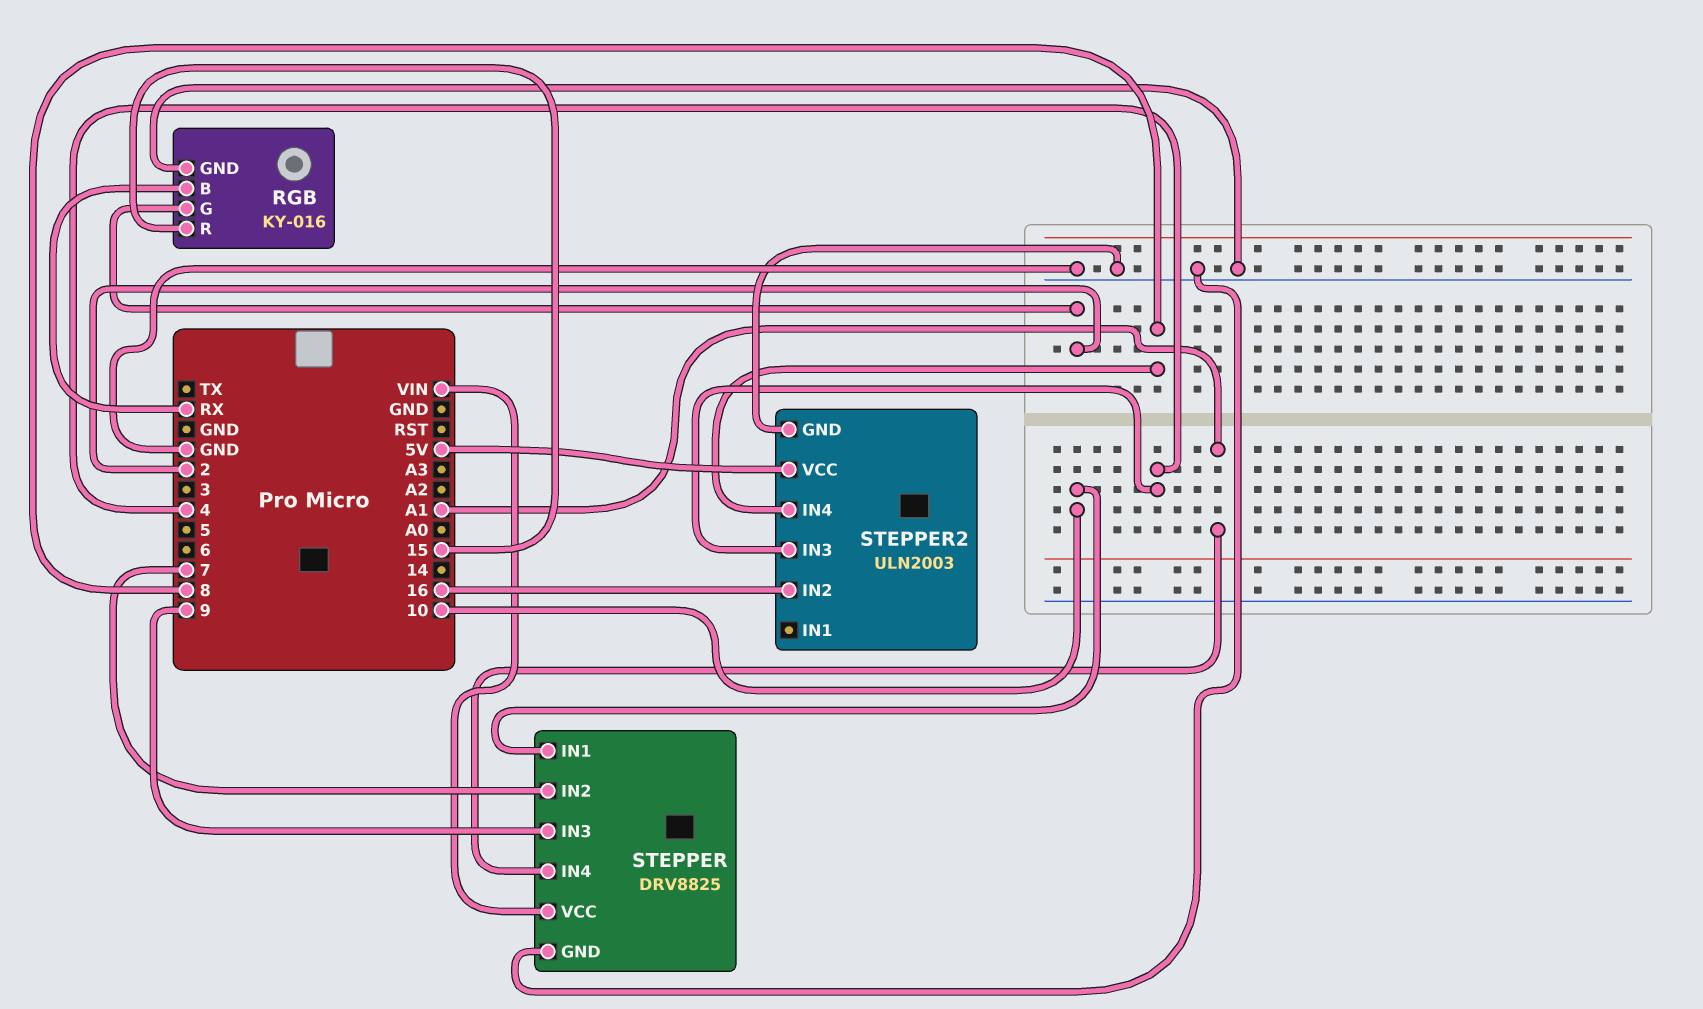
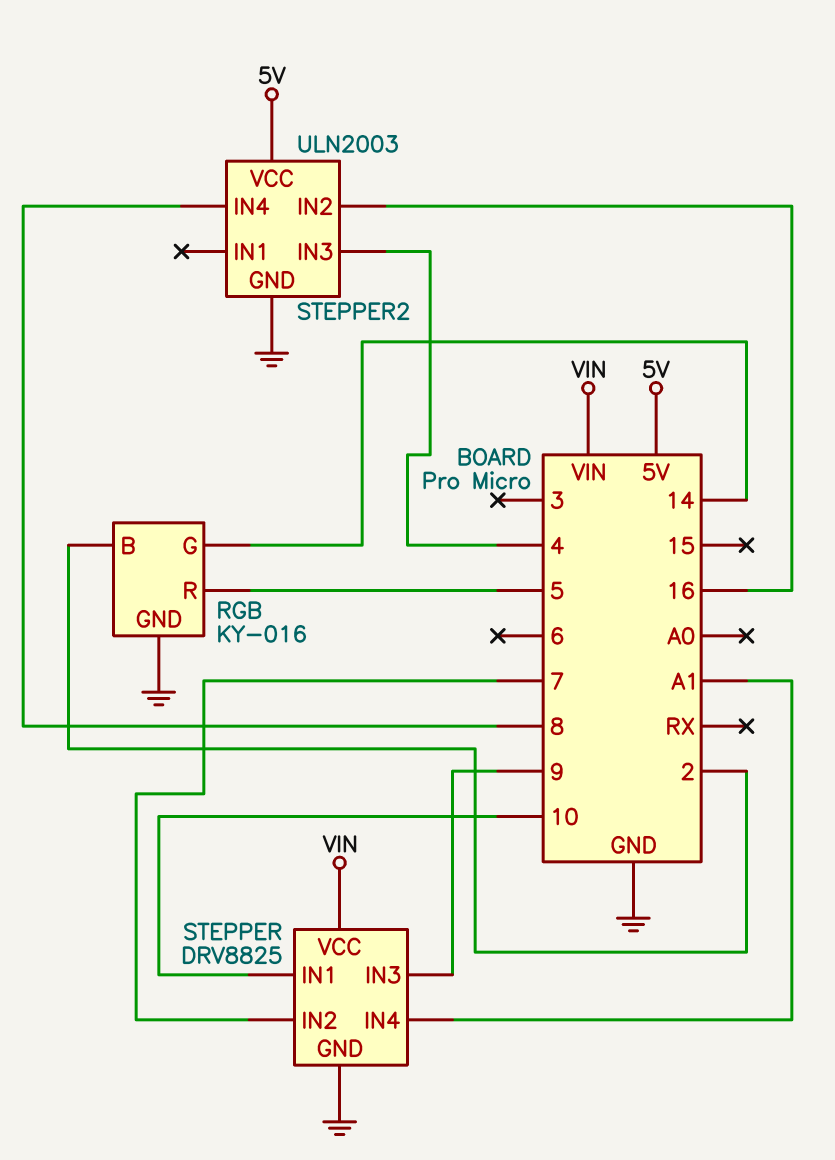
RGB pin B: RX -> 2
RGB pin G: 2 -> 14
RGB pin R: 15 -> 5

